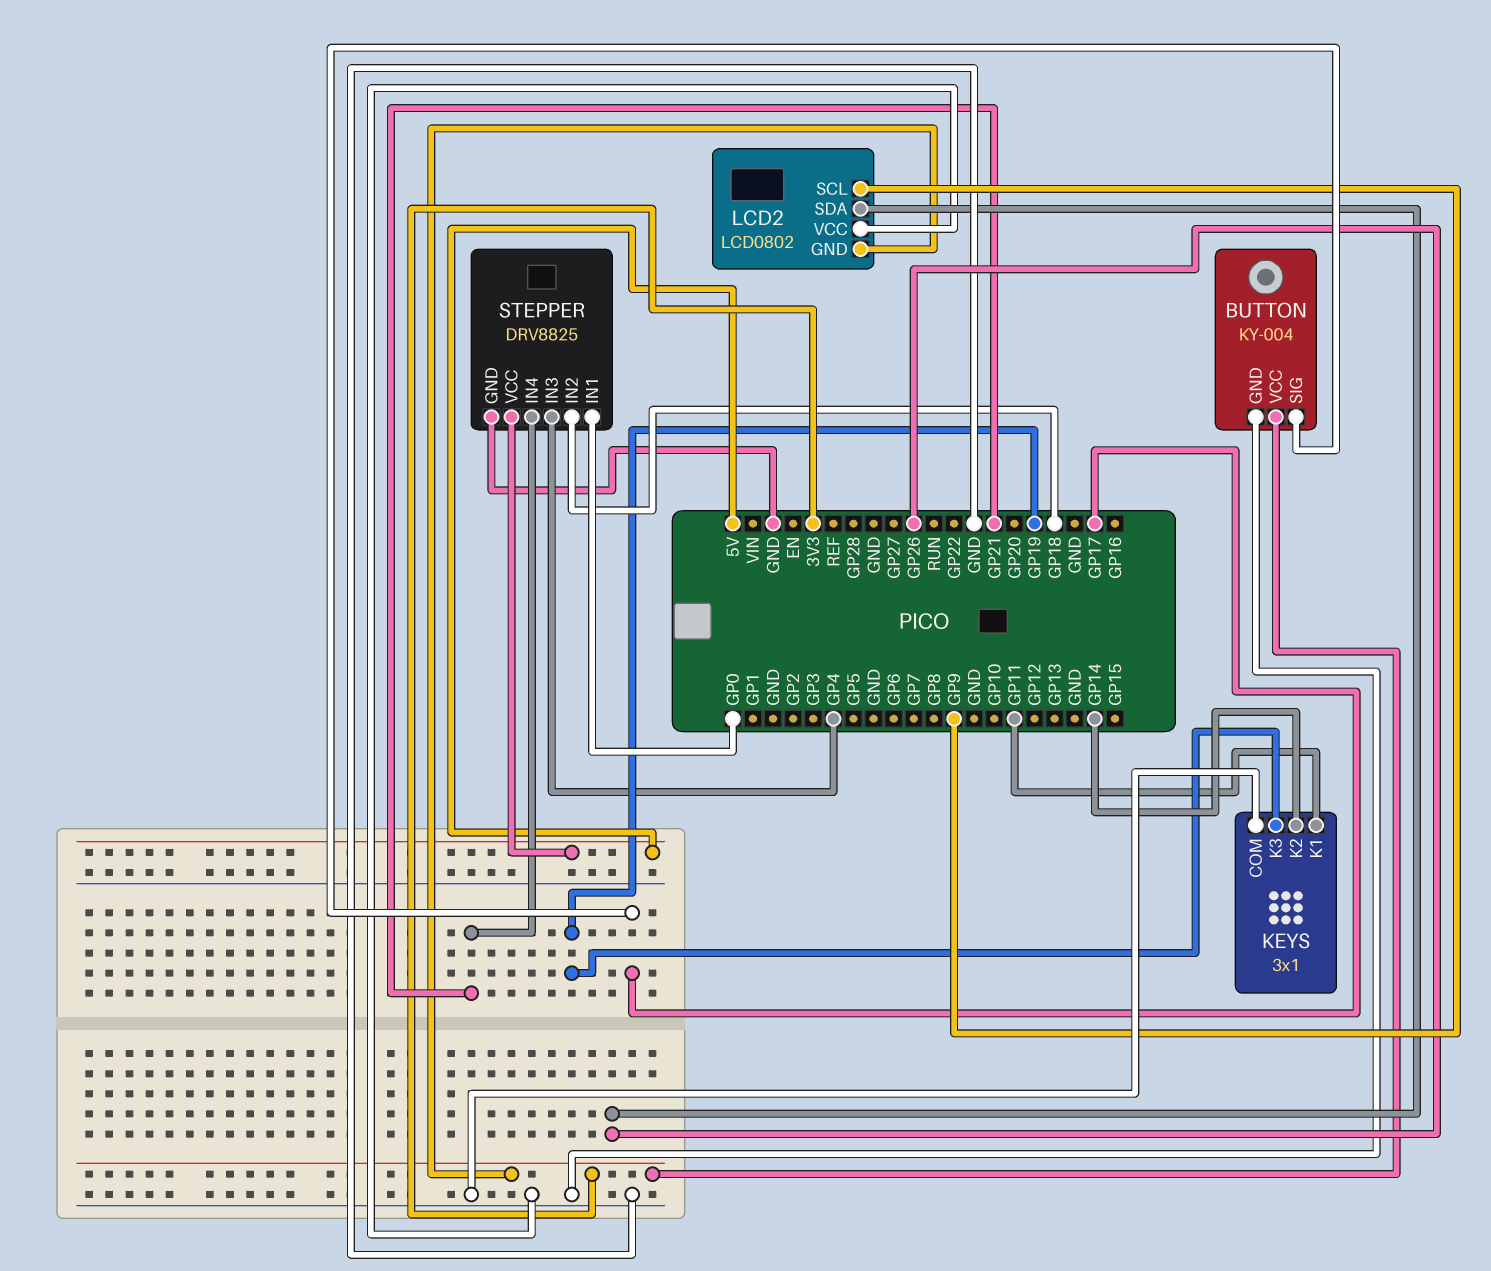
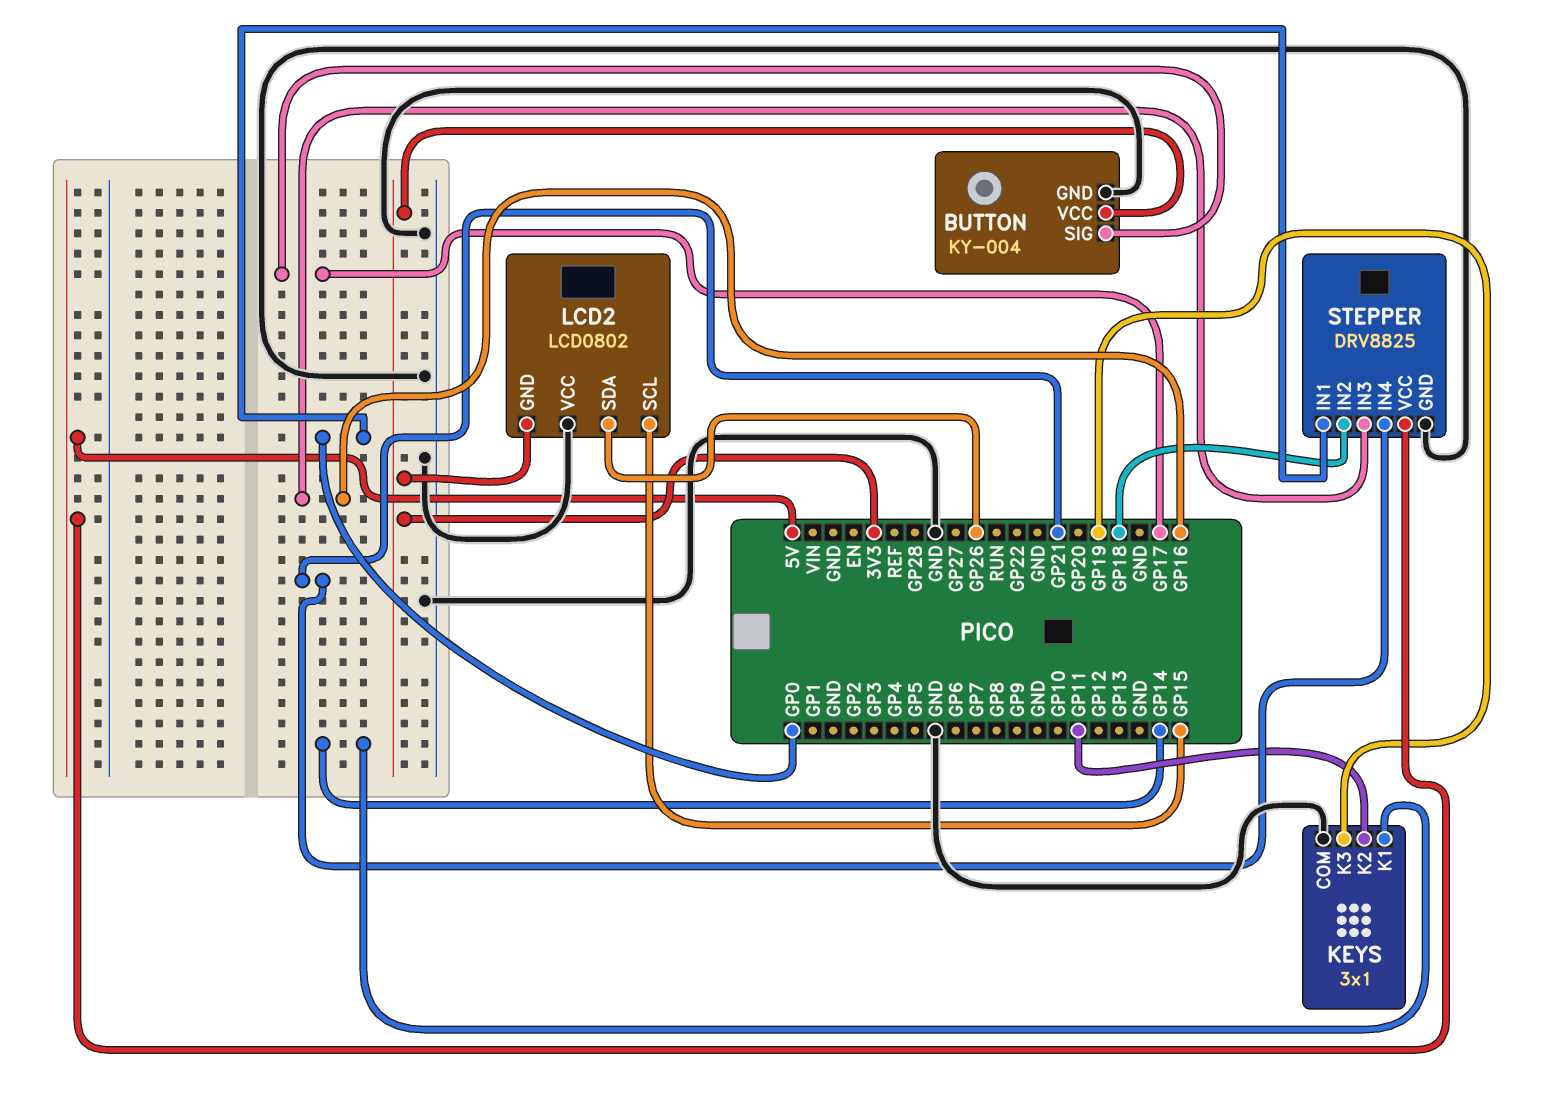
KEYS pin K1: GP11 -> GP14
KEYS pin K2: GP14 -> GP11
LCD2 pin SCL: GP9 -> GP15
STEPPER pin IN3: GP4 -> GP16

